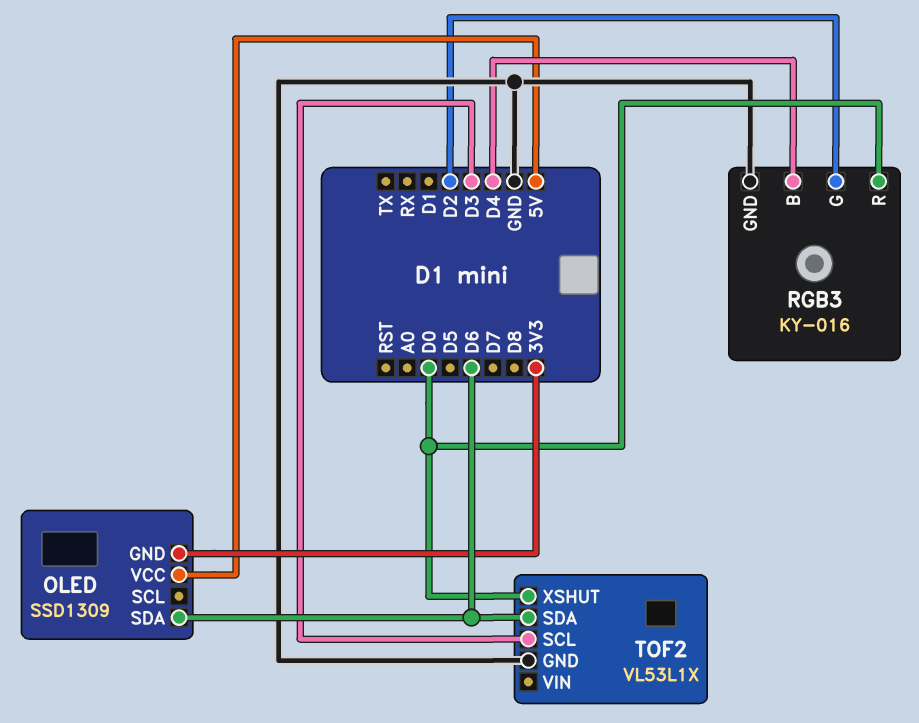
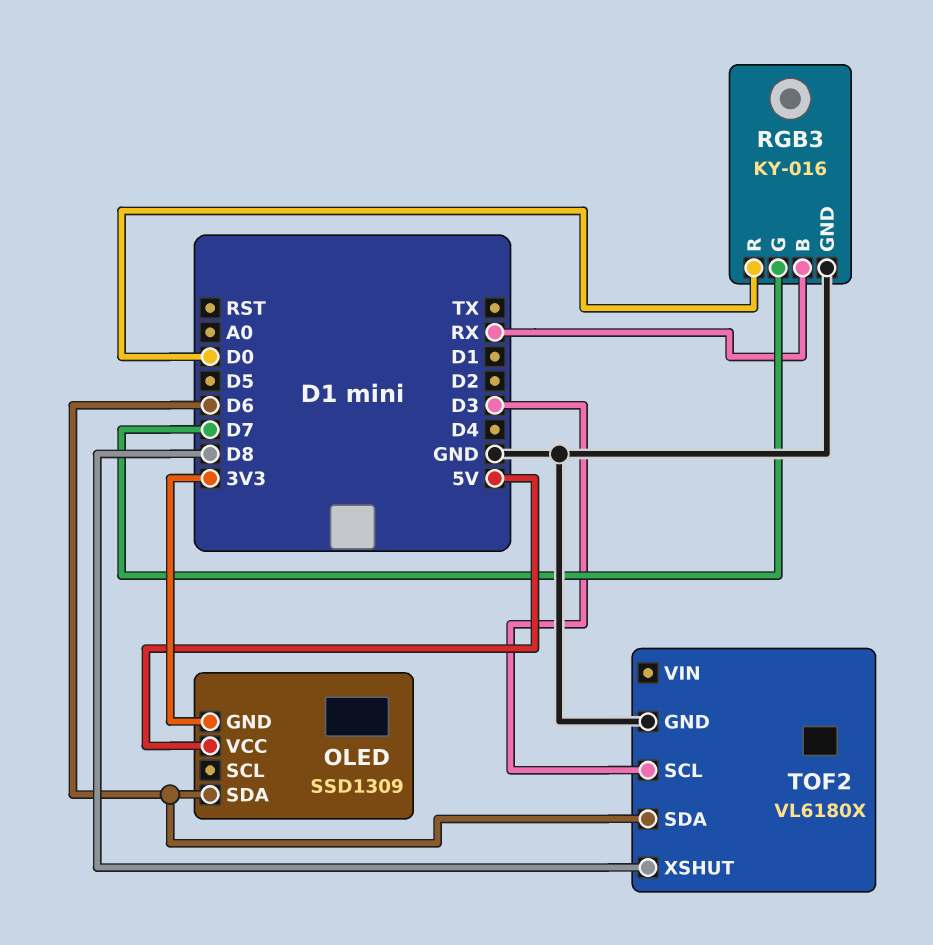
RGB3 pin B: D4 -> RX
RGB3 pin G: D2 -> D7
TOF2: VL53L1X -> VL6180X
TOF2 pin XSHUT: D0 -> D8

